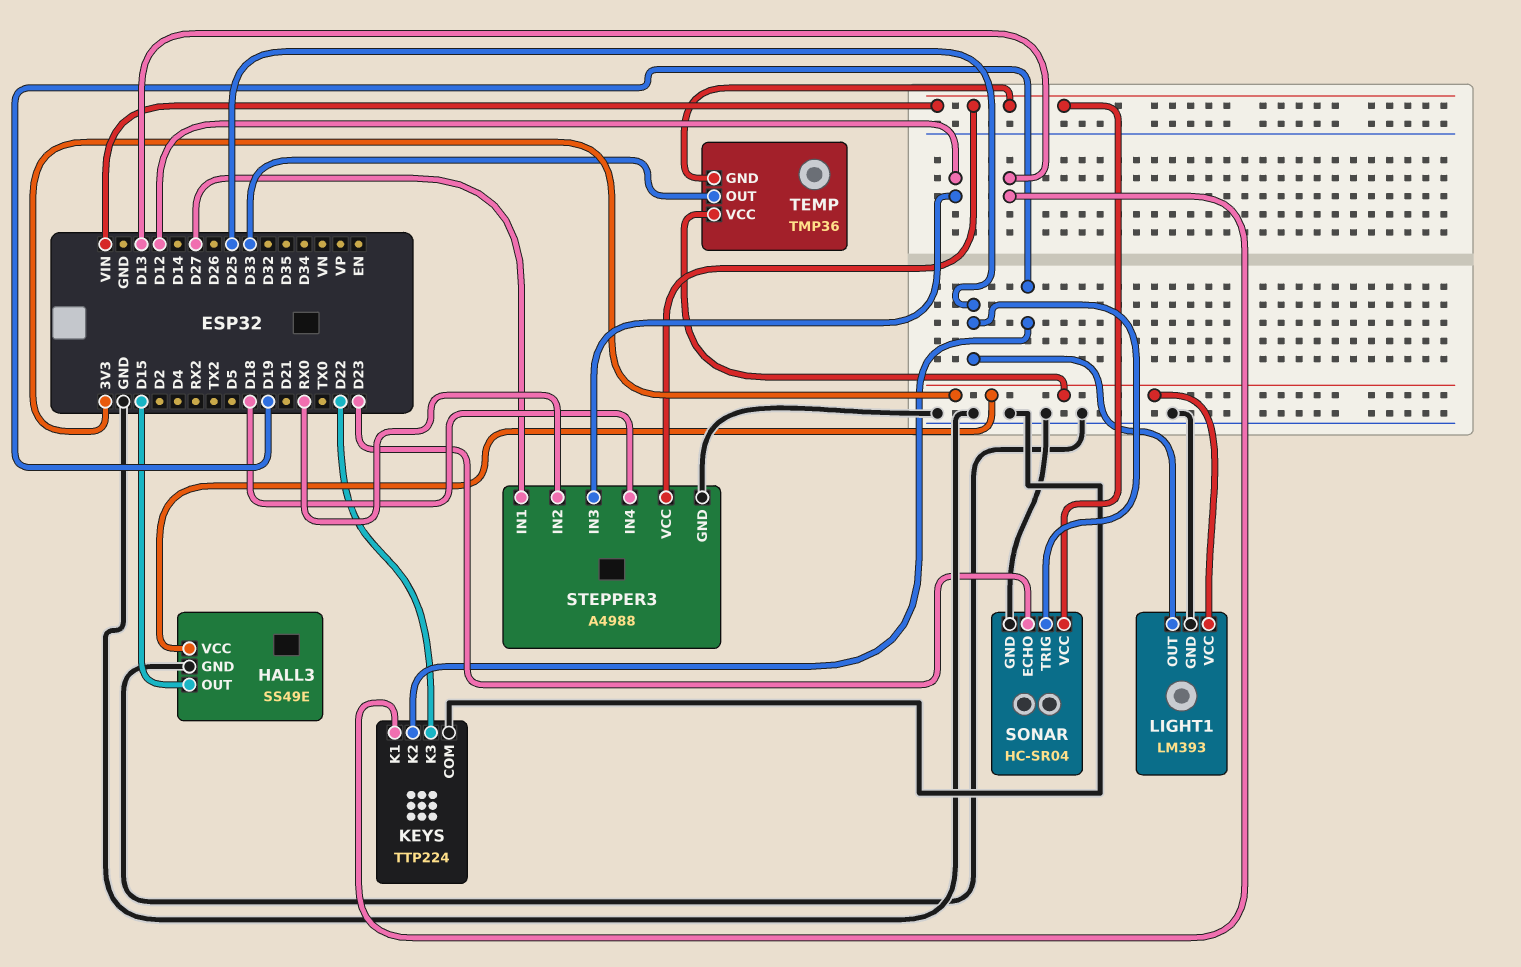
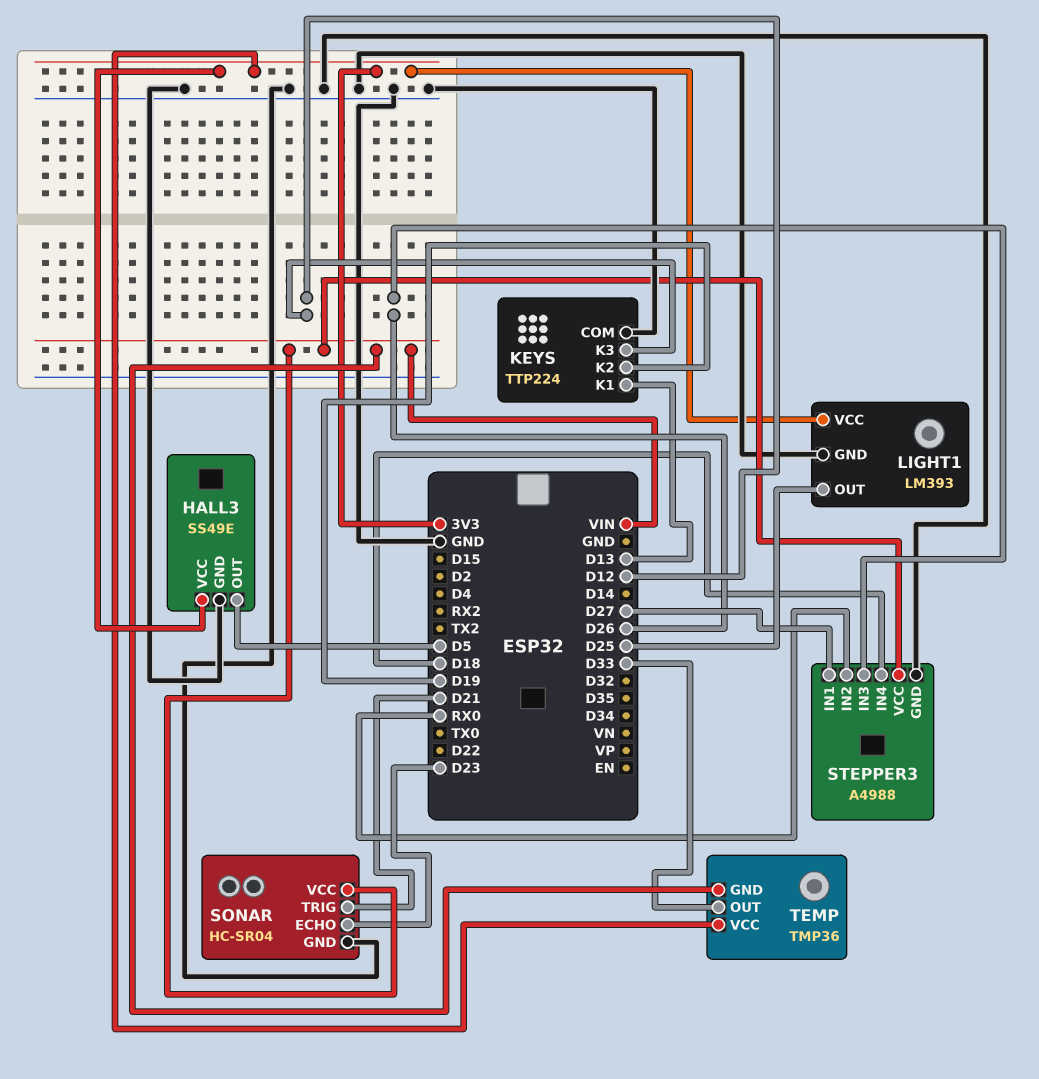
HALL3 pin OUT: D15 -> D5
KEYS pin K3: D22 -> D12
SONAR pin TRIG: D25 -> D21
STEPPER3 pin IN3: D12 -> D26

